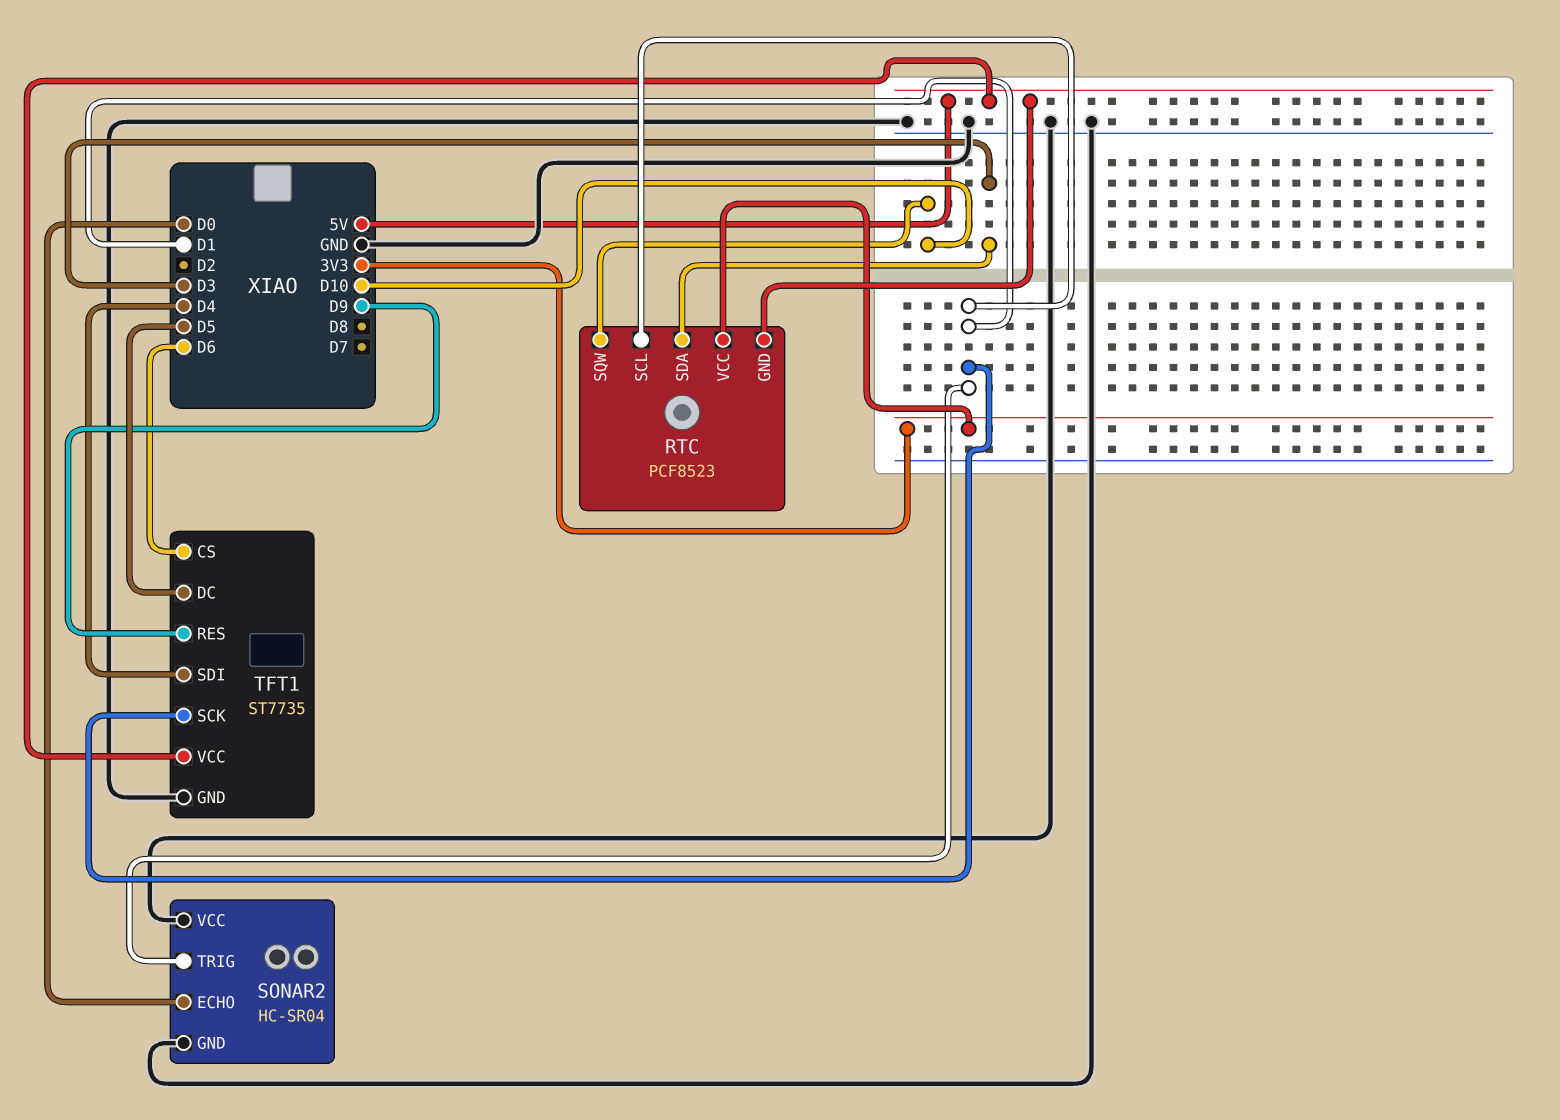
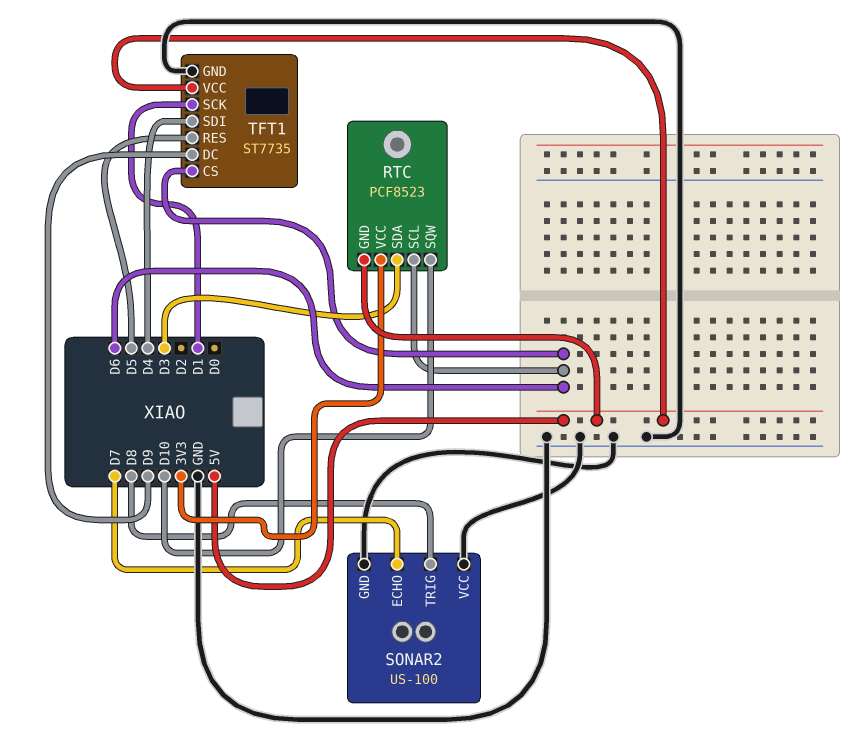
RTC pin SCL: D1 -> D6
SONAR2: HC-SR04 -> US-100
SONAR2 pin ECHO: D0 -> D7
SONAR2 pin TRIG: D1 -> D8
TFT1 pin DC: D5 -> D9
TFT1 pin RES: D9 -> D5

